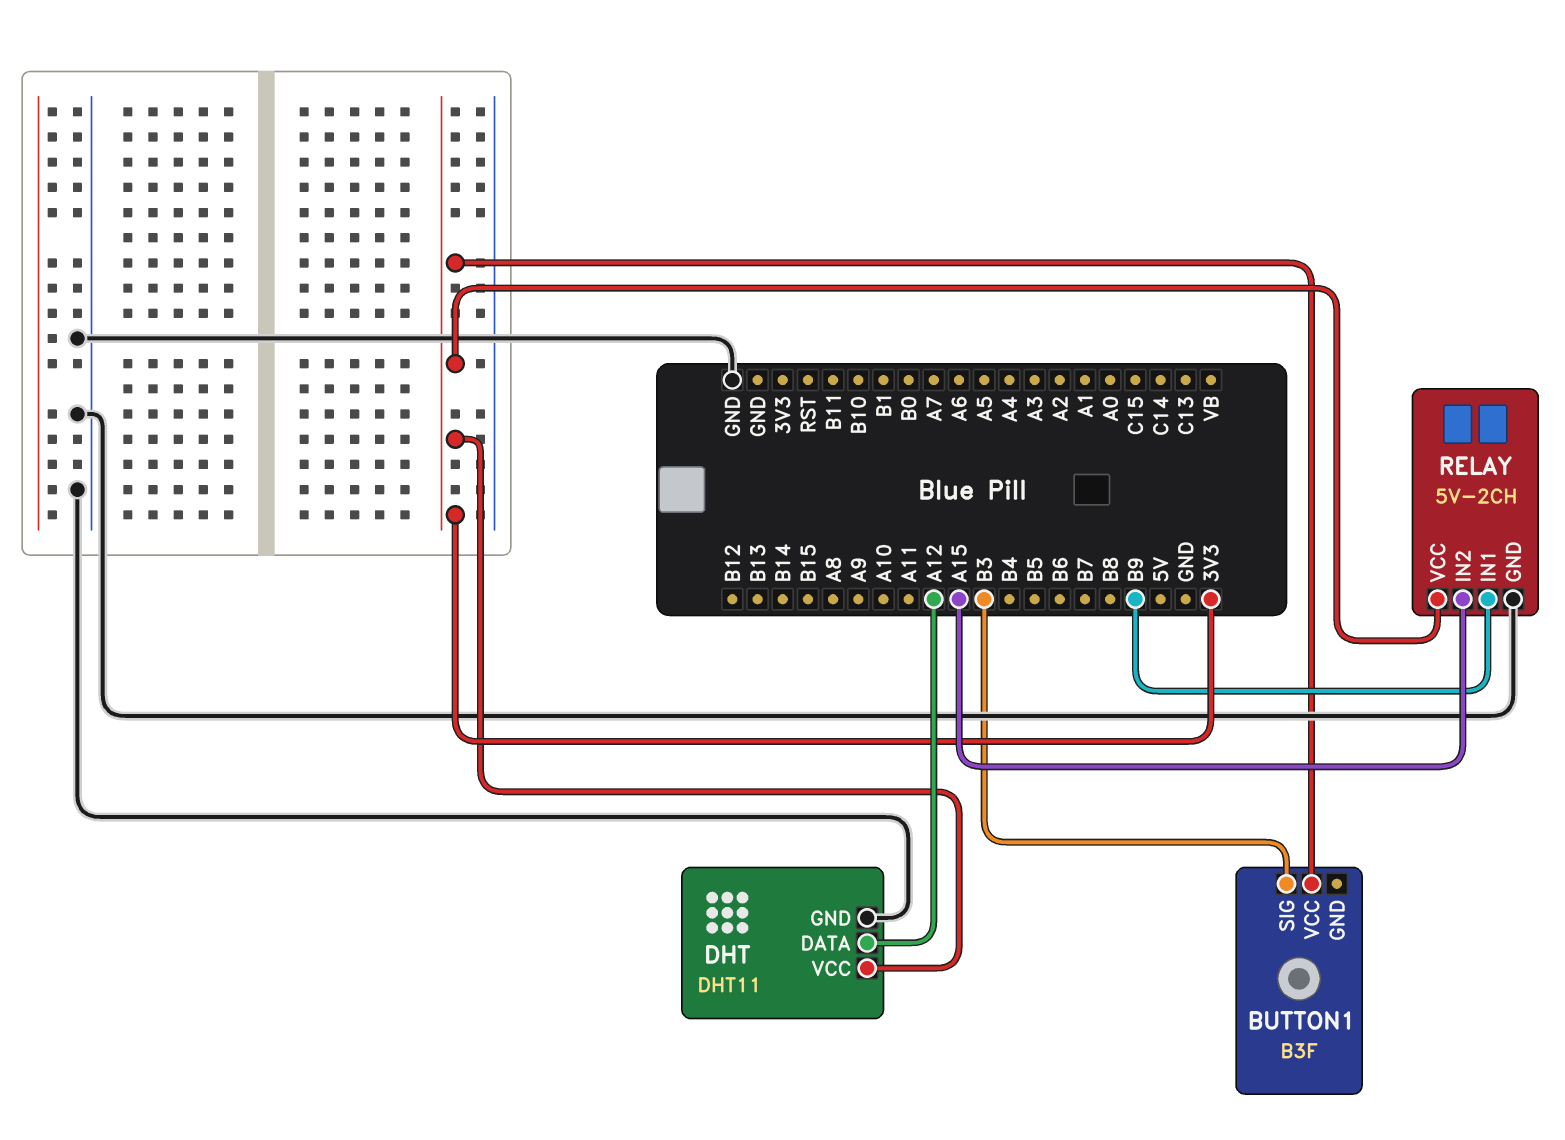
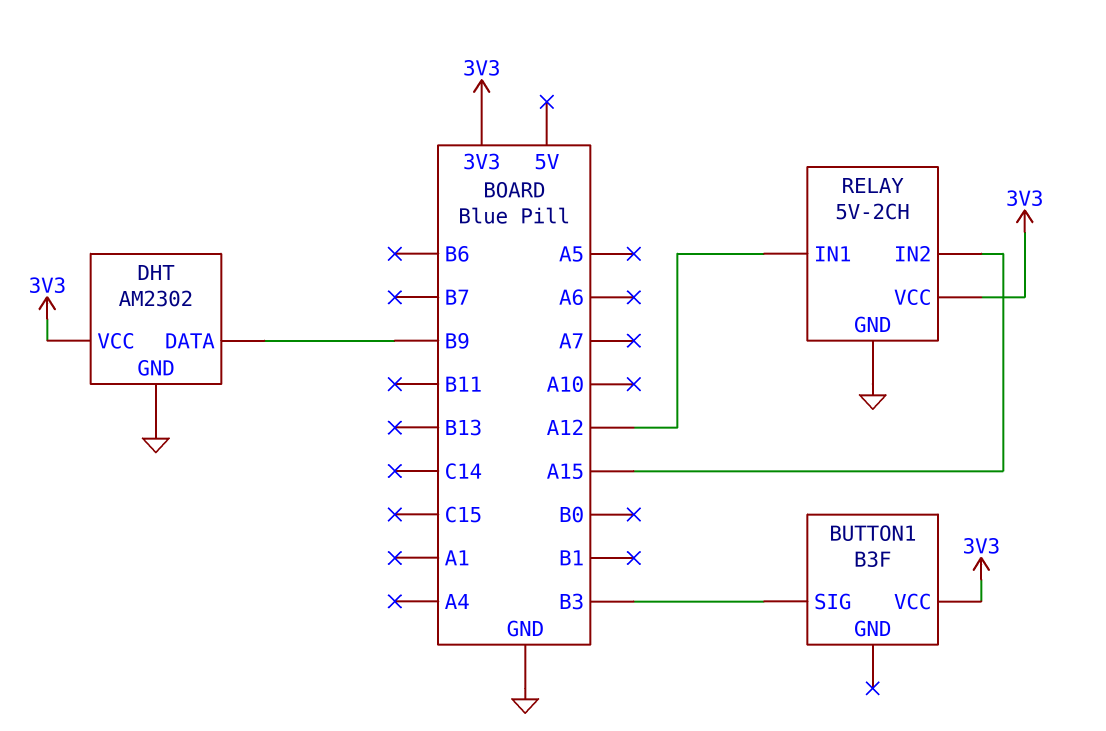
DHT: DHT11 -> AM2302
DHT pin DATA: A12 -> B9
RELAY pin IN1: B9 -> A12

